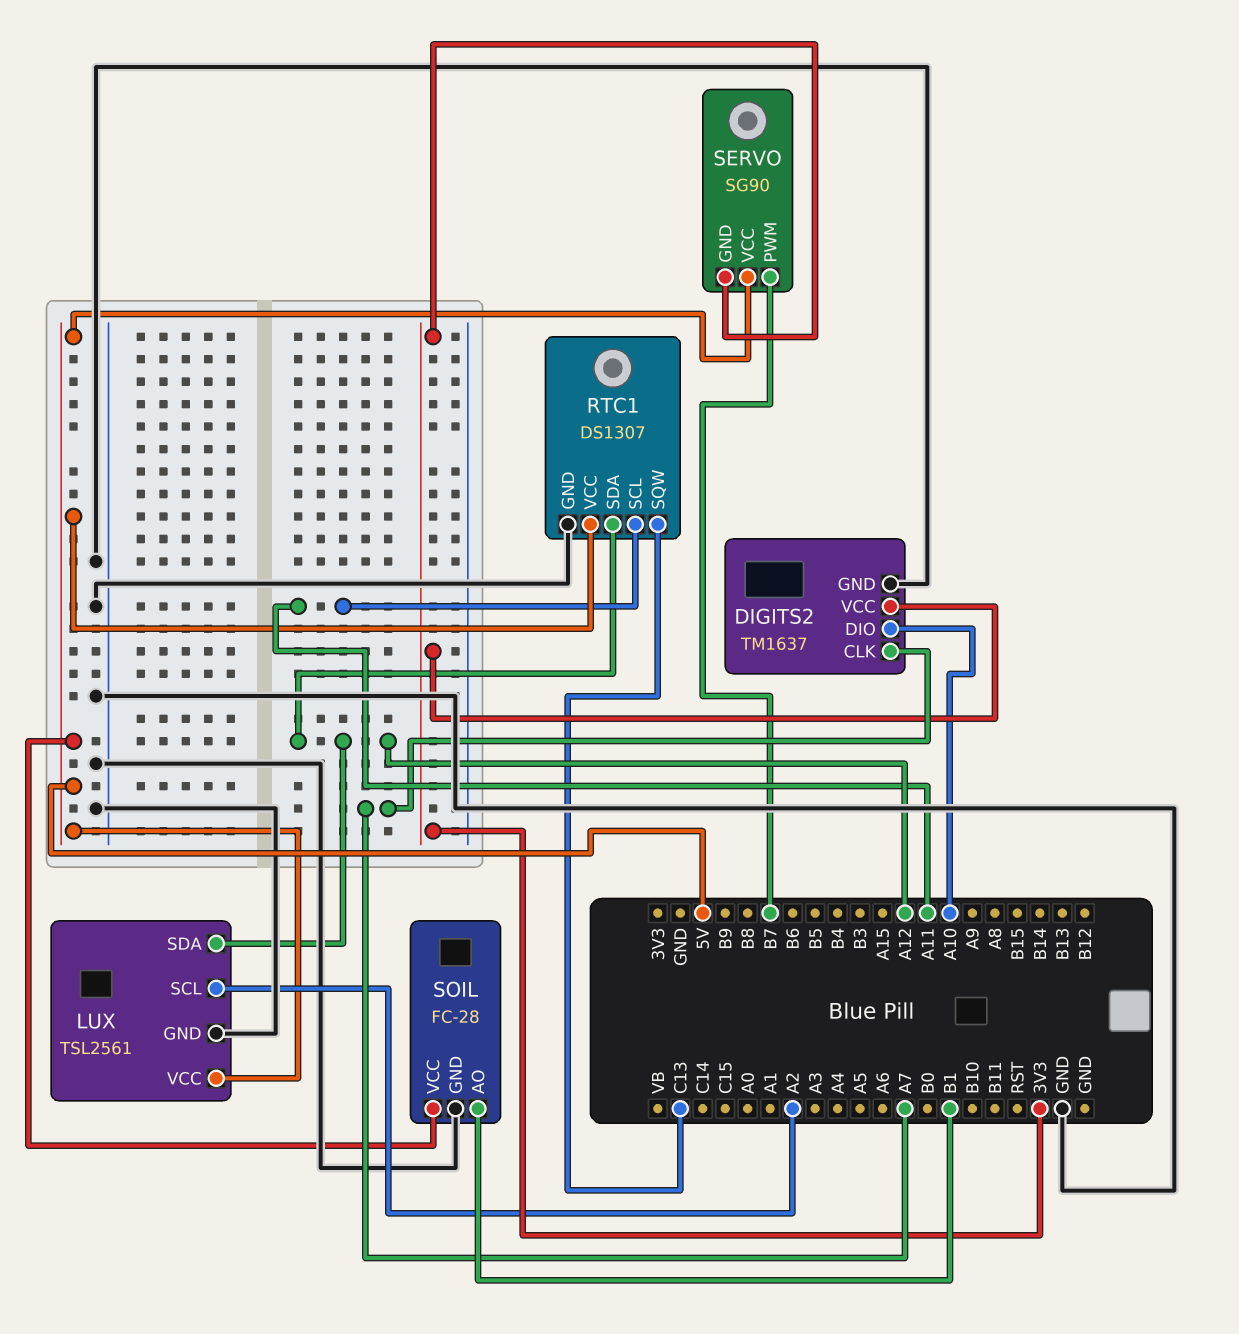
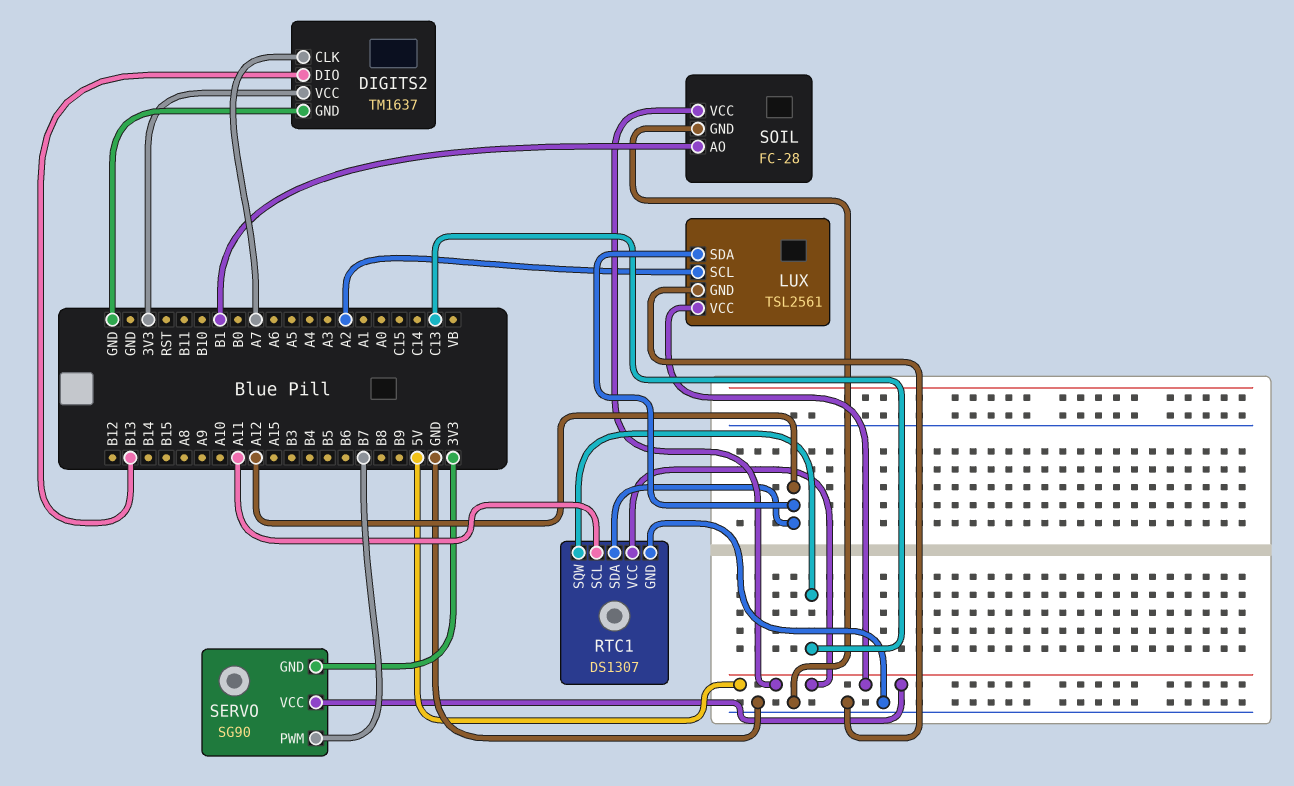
DIGITS2 pin DIO: A10 -> B13

